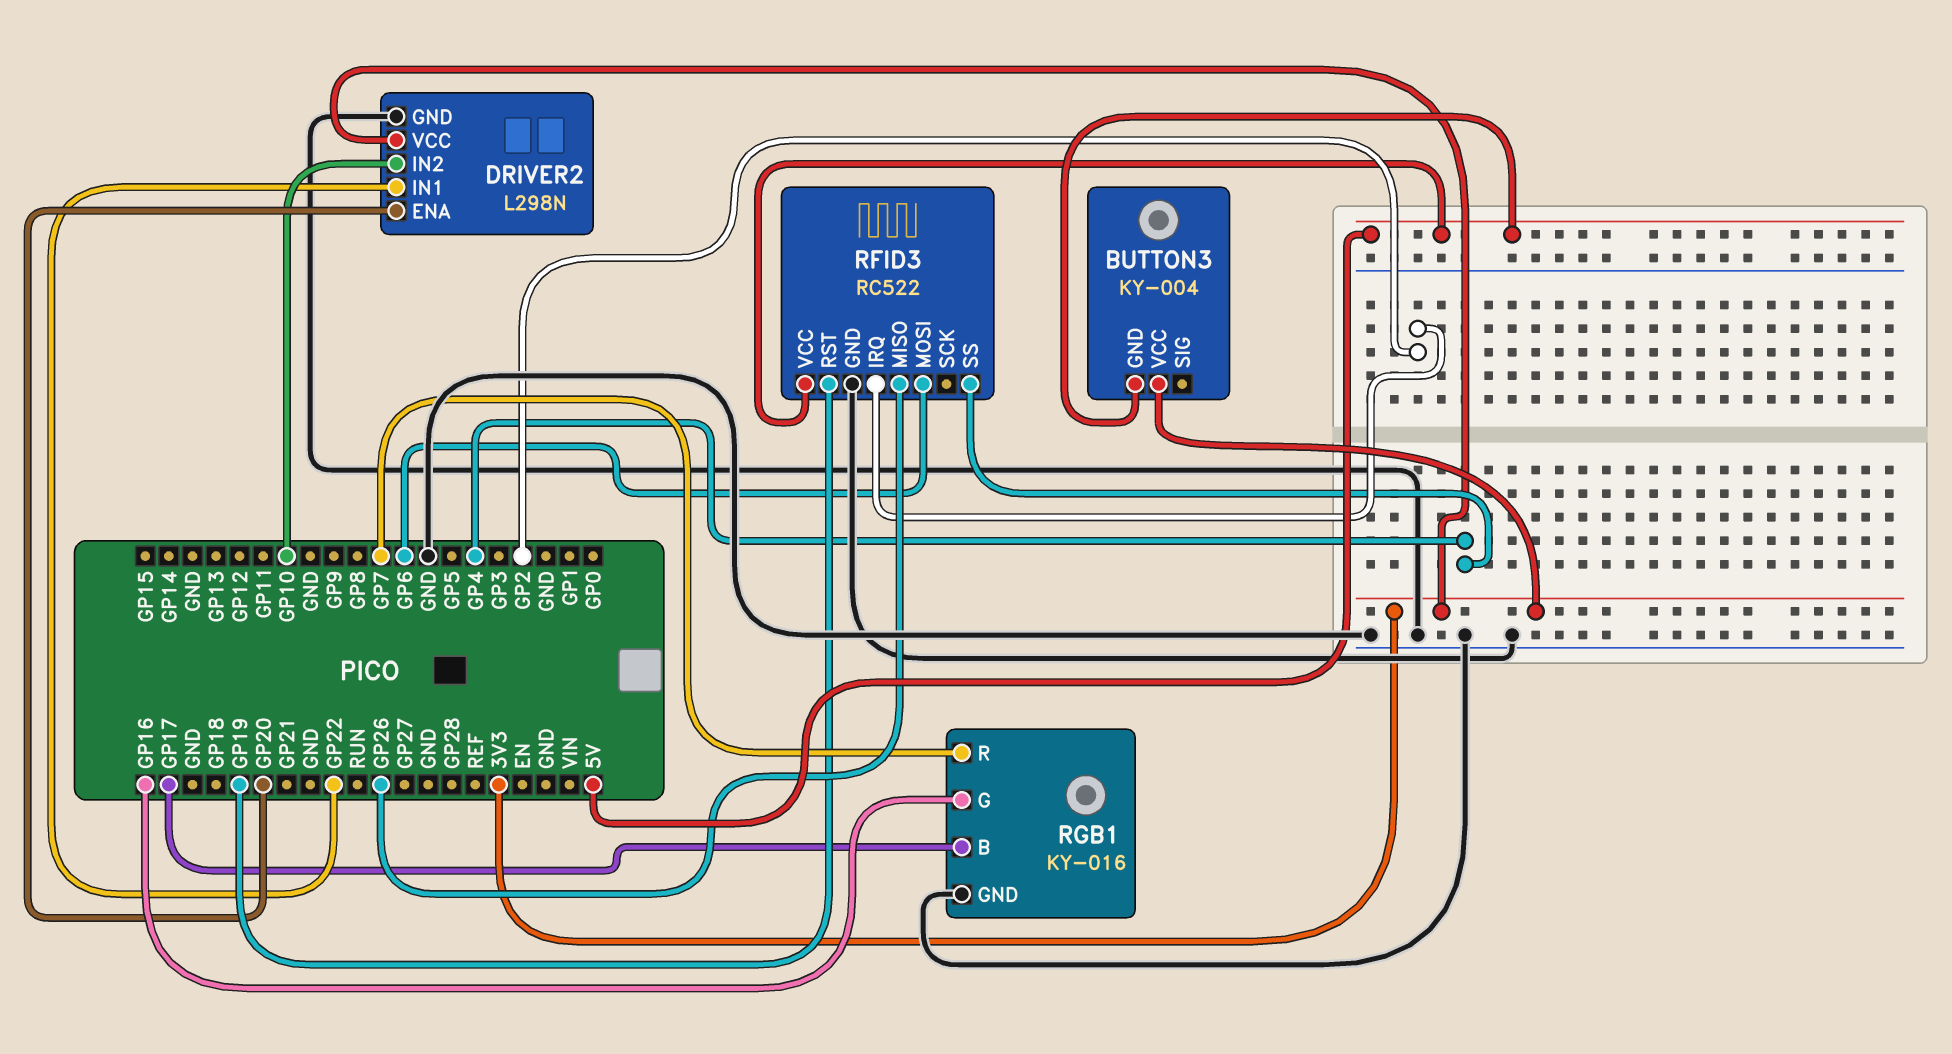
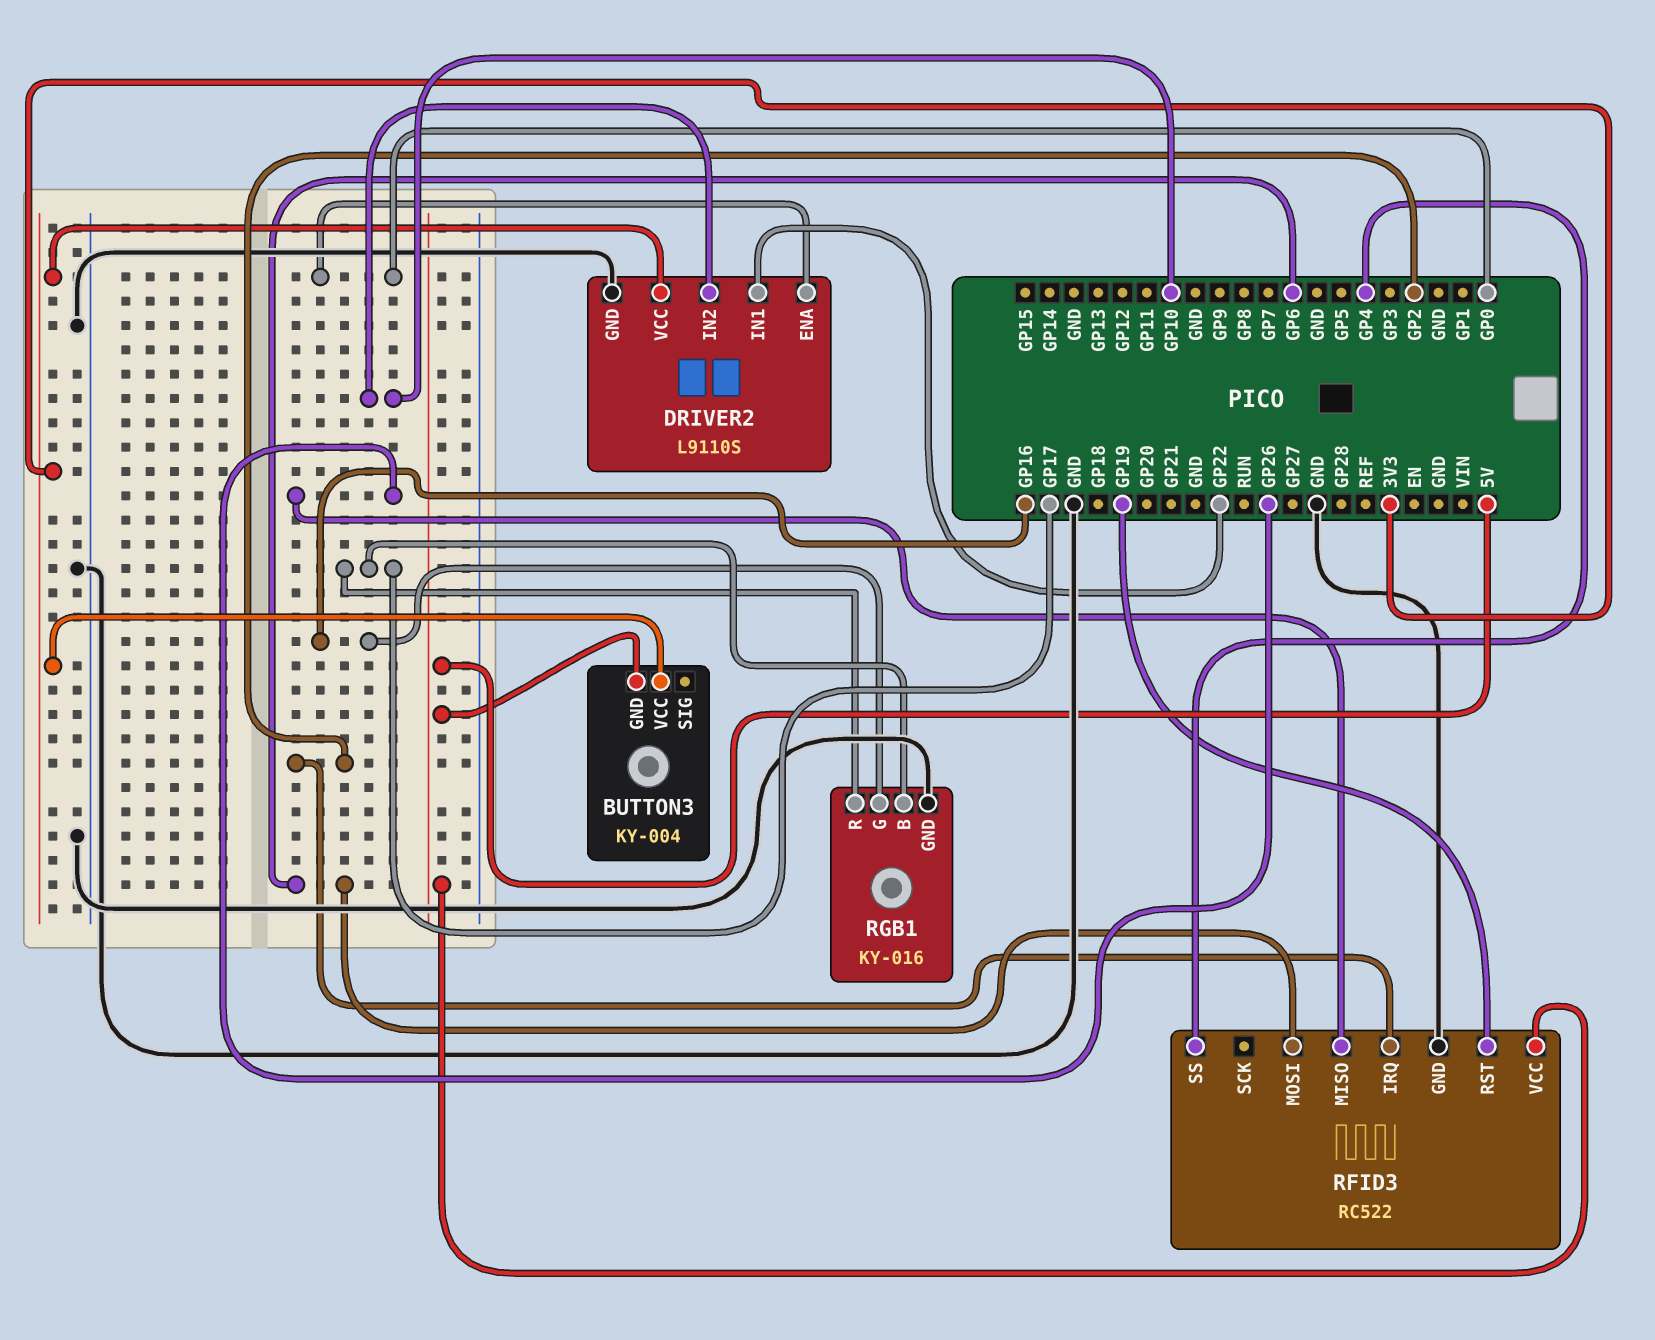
DRIVER2: L298N -> L9110S
DRIVER2 pin ENA: GP20 -> GP0
RGB1 pin R: GP7 -> GP17

